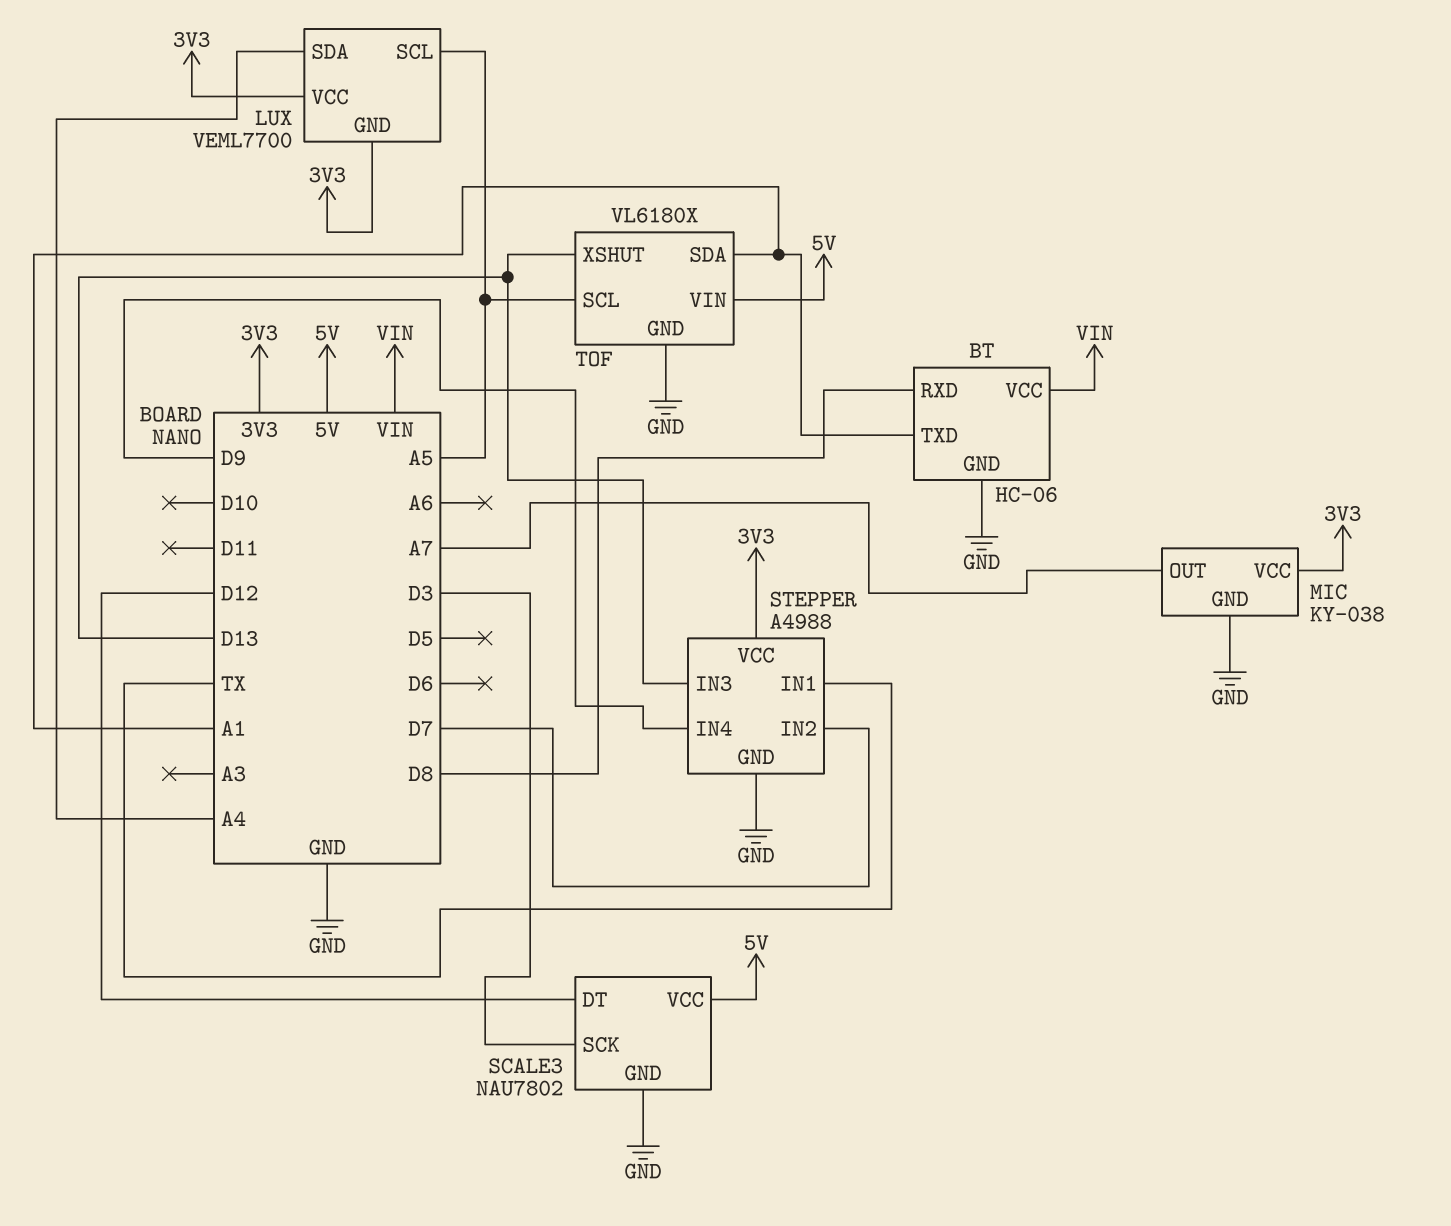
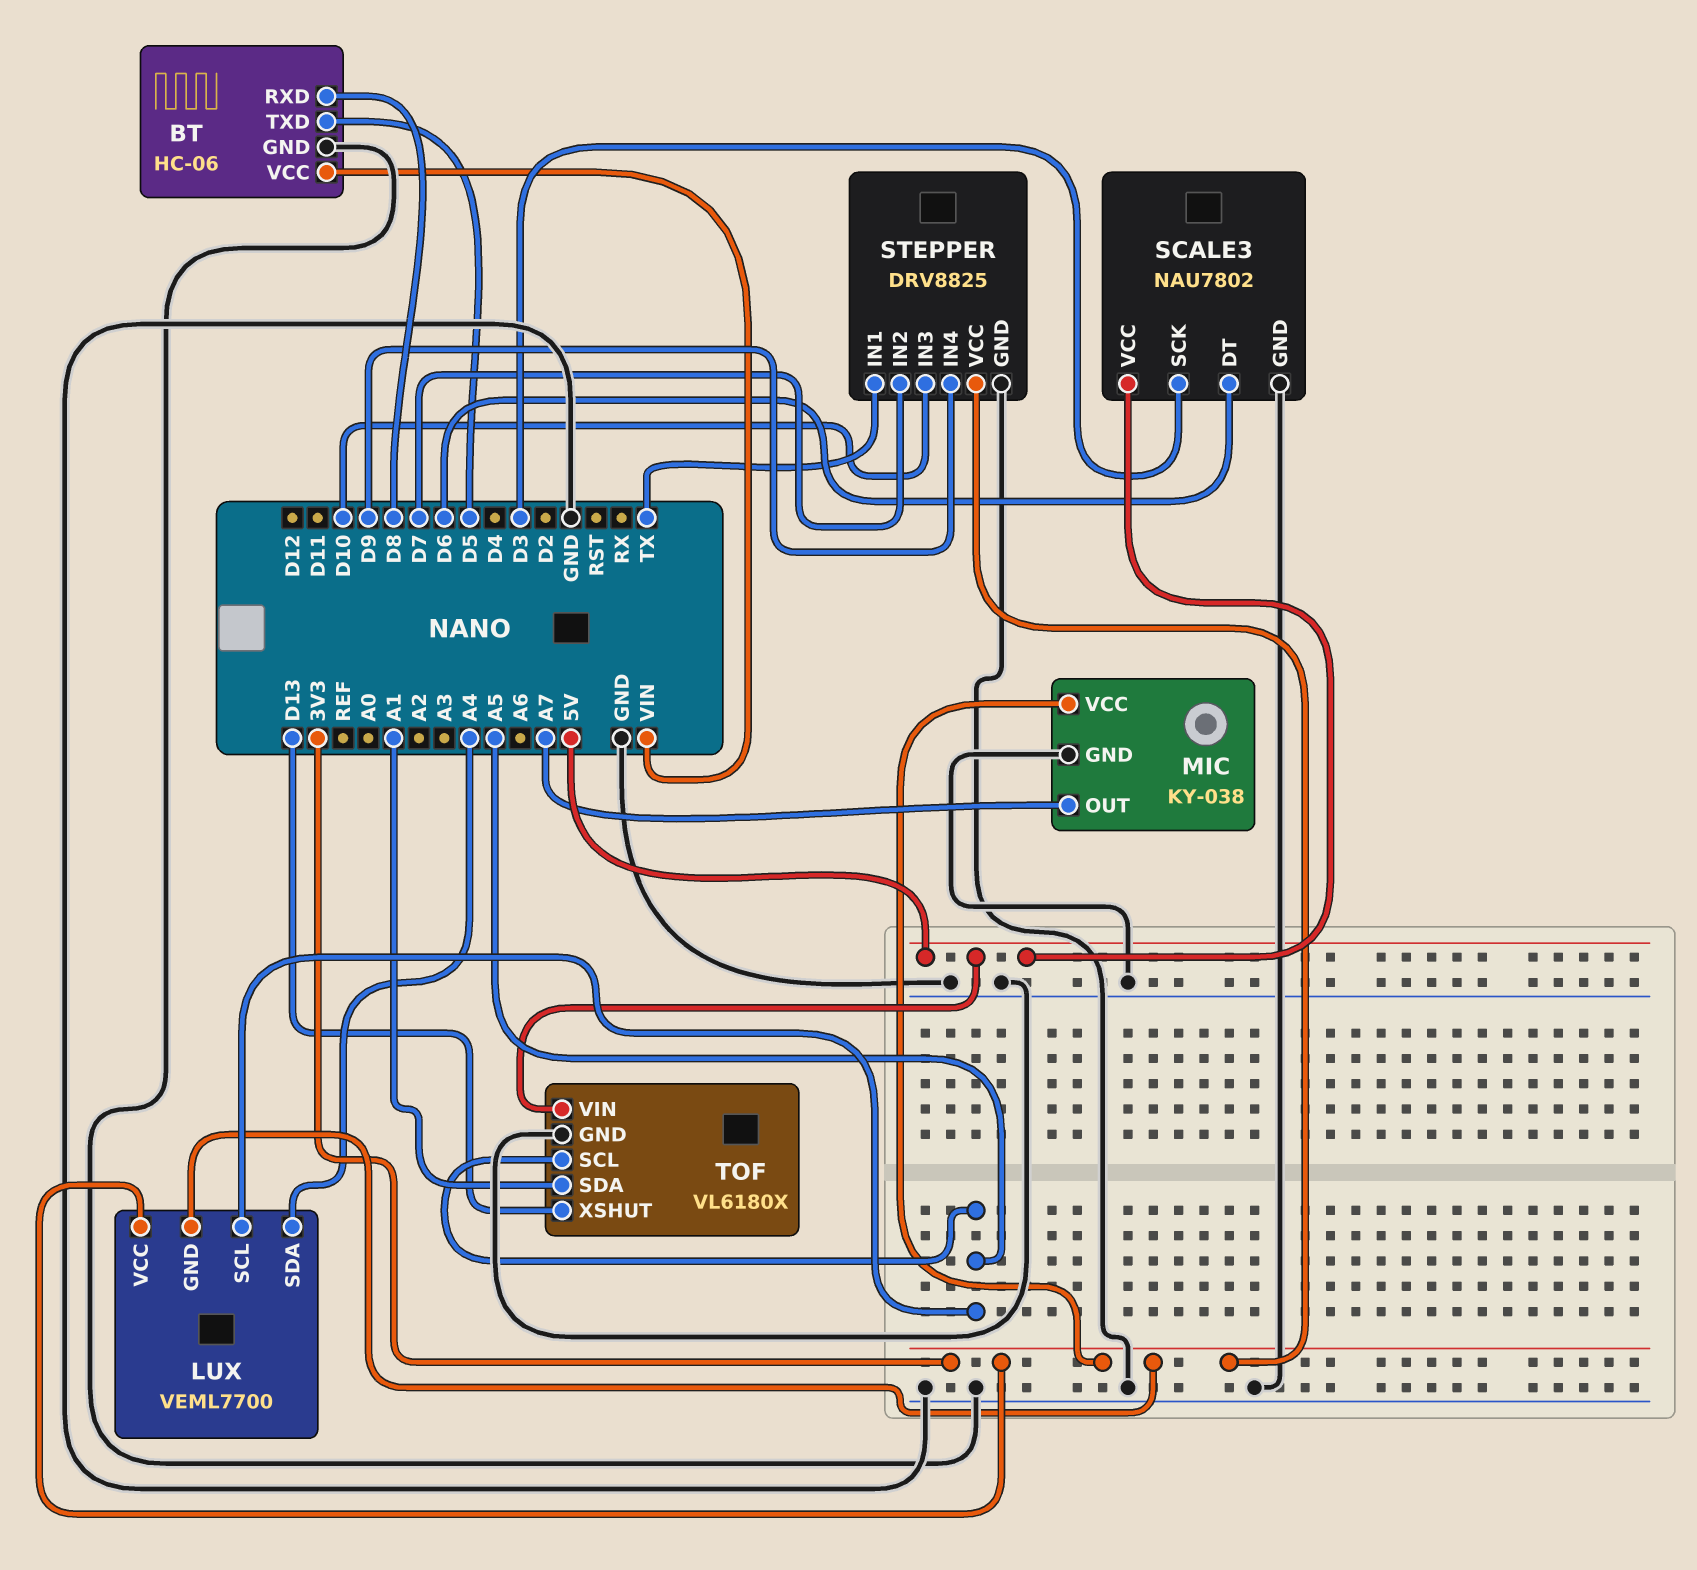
BT pin TXD: A1 -> D5
SCALE3 pin DT: D12 -> D6
STEPPER: A4988 -> DRV8825
STEPPER pin IN3: D13 -> D10

